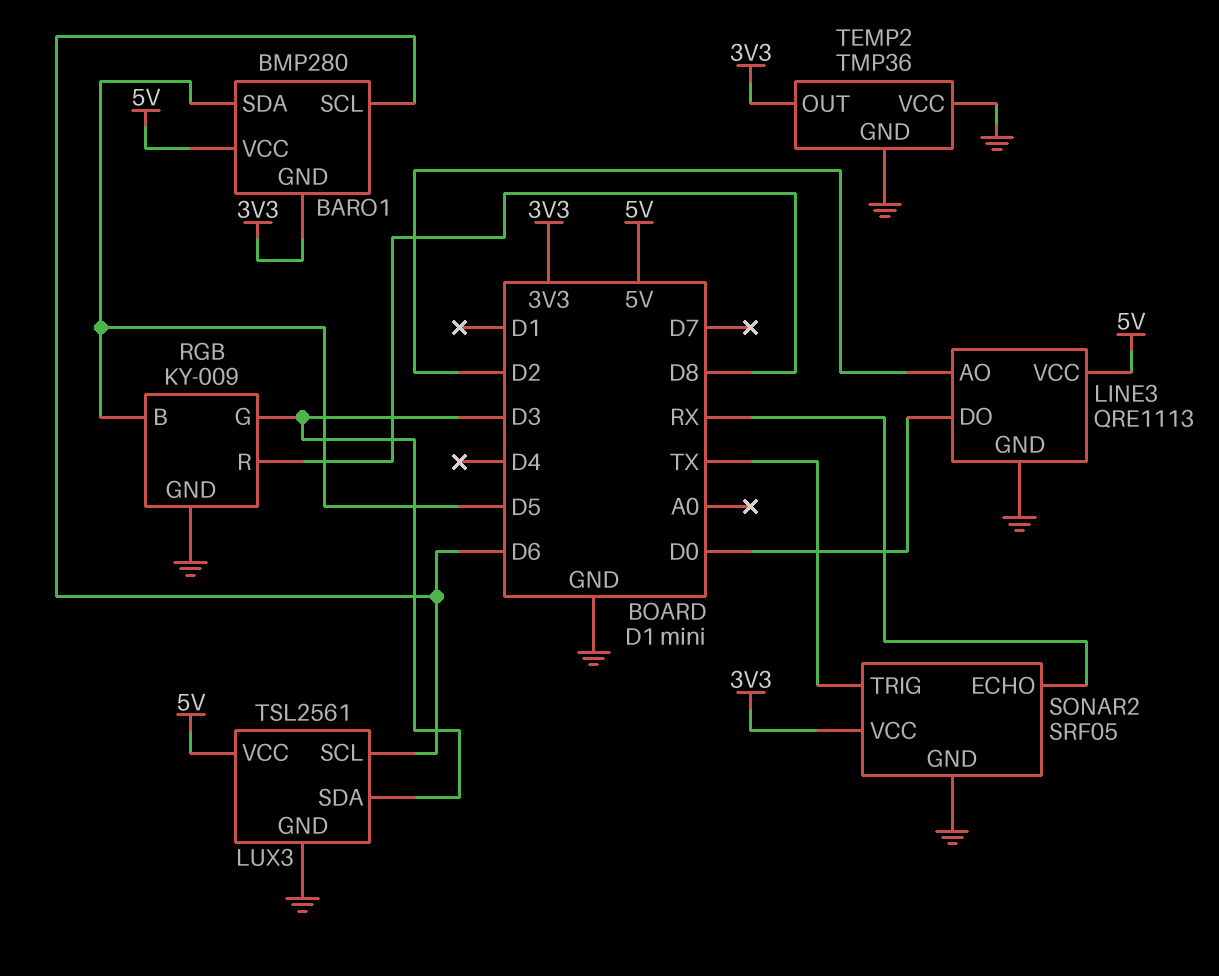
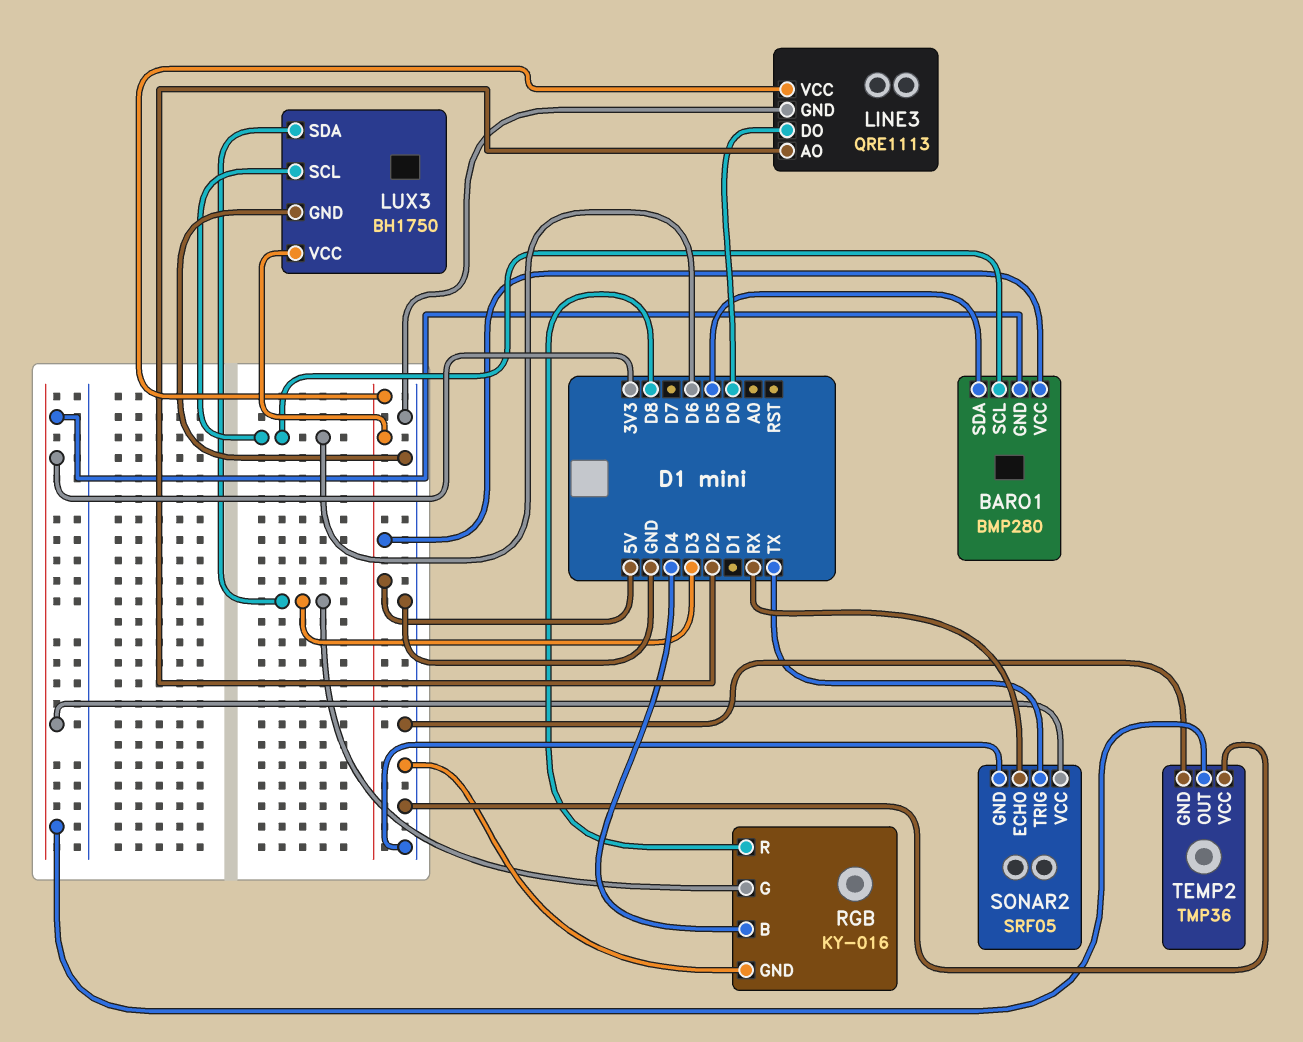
LUX3: TSL2561 -> BH1750
RGB: KY-009 -> KY-016
RGB pin B: D5 -> D4

